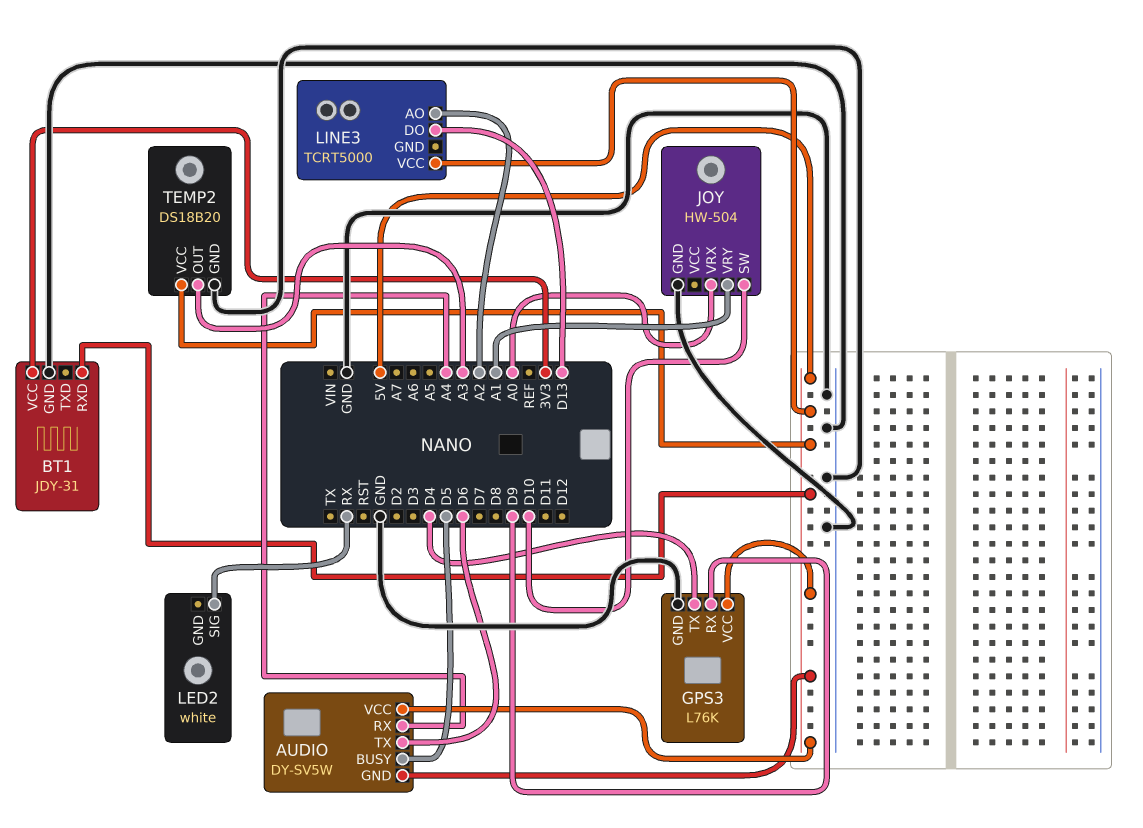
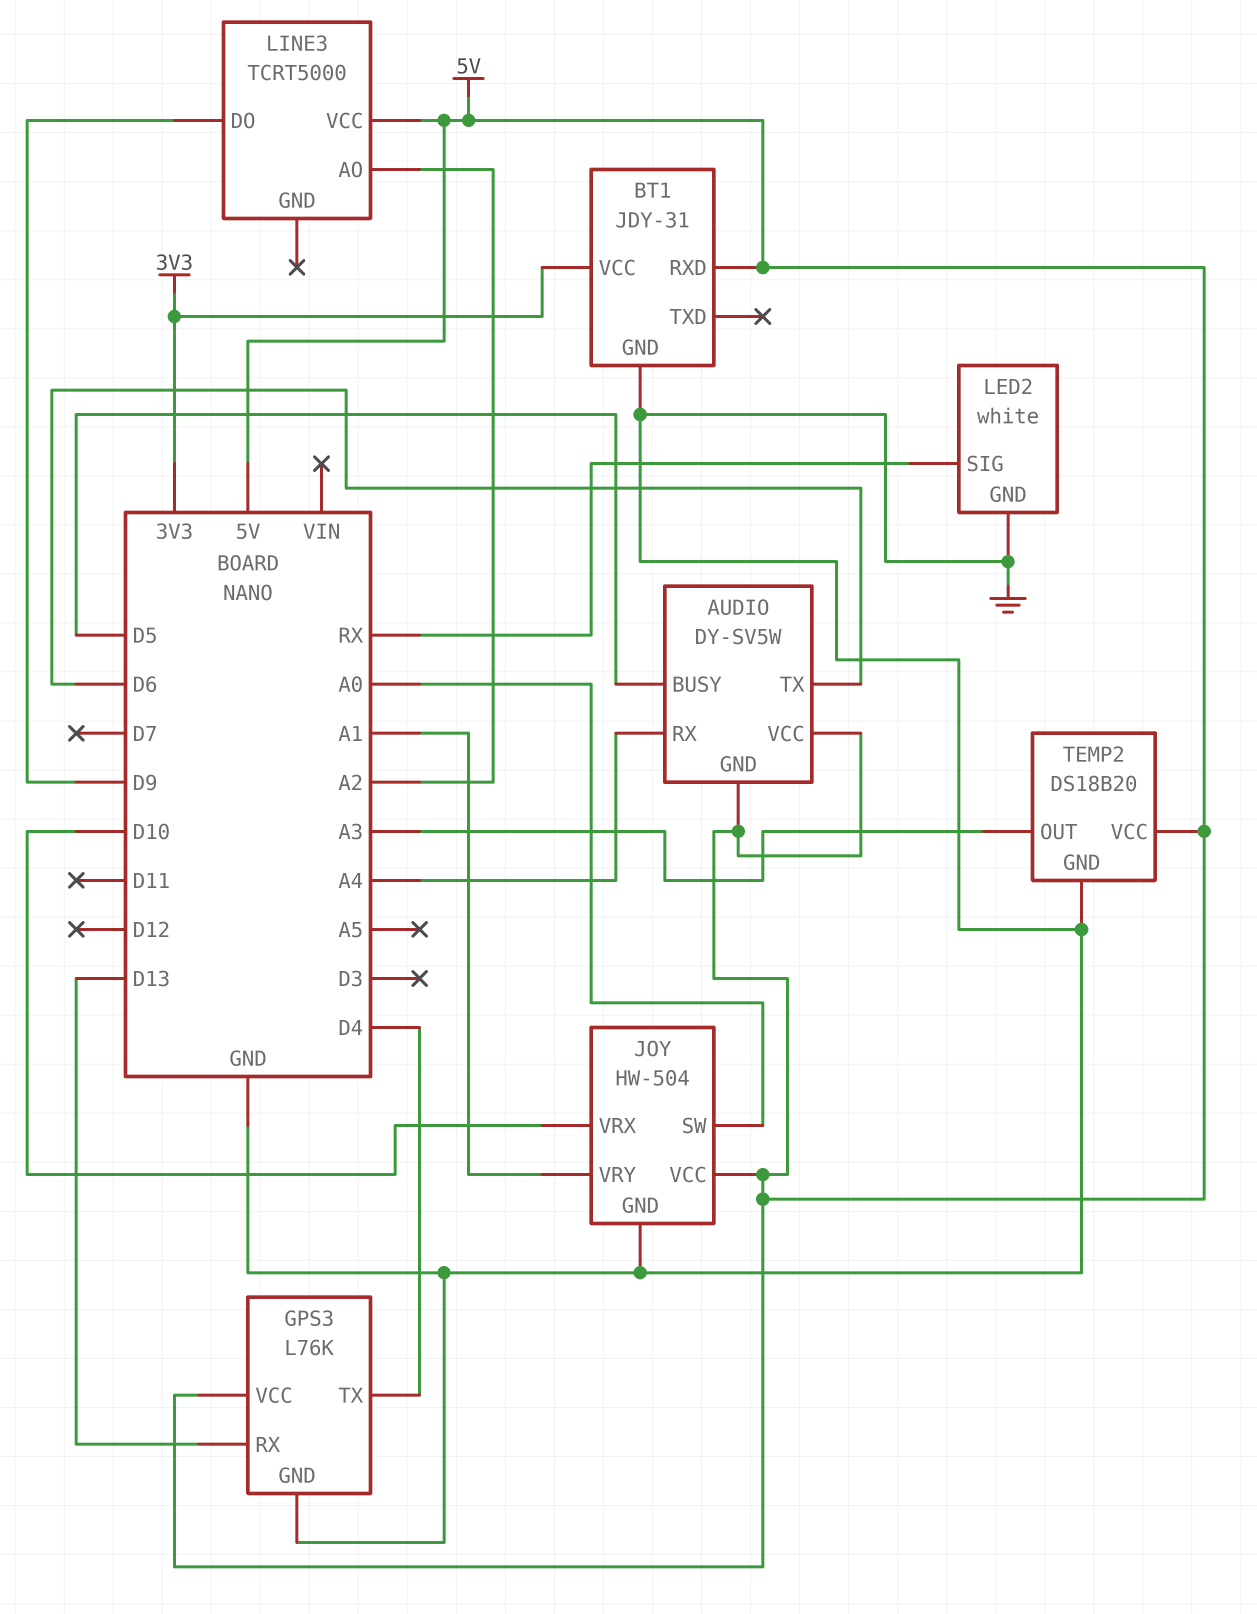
GPS3 pin RX: D9 -> D13
JOY pin SW: D10 -> A0
JOY pin VCC: none -> 5V
JOY pin VRX: A0 -> D10
LED2 pin GND: none -> GND
LINE3 pin DO: D13 -> D9

